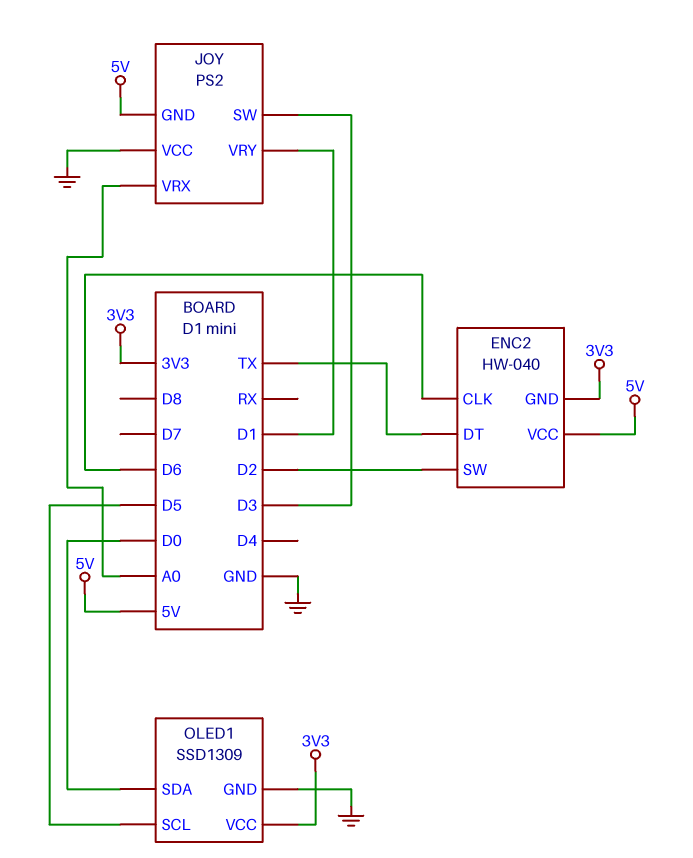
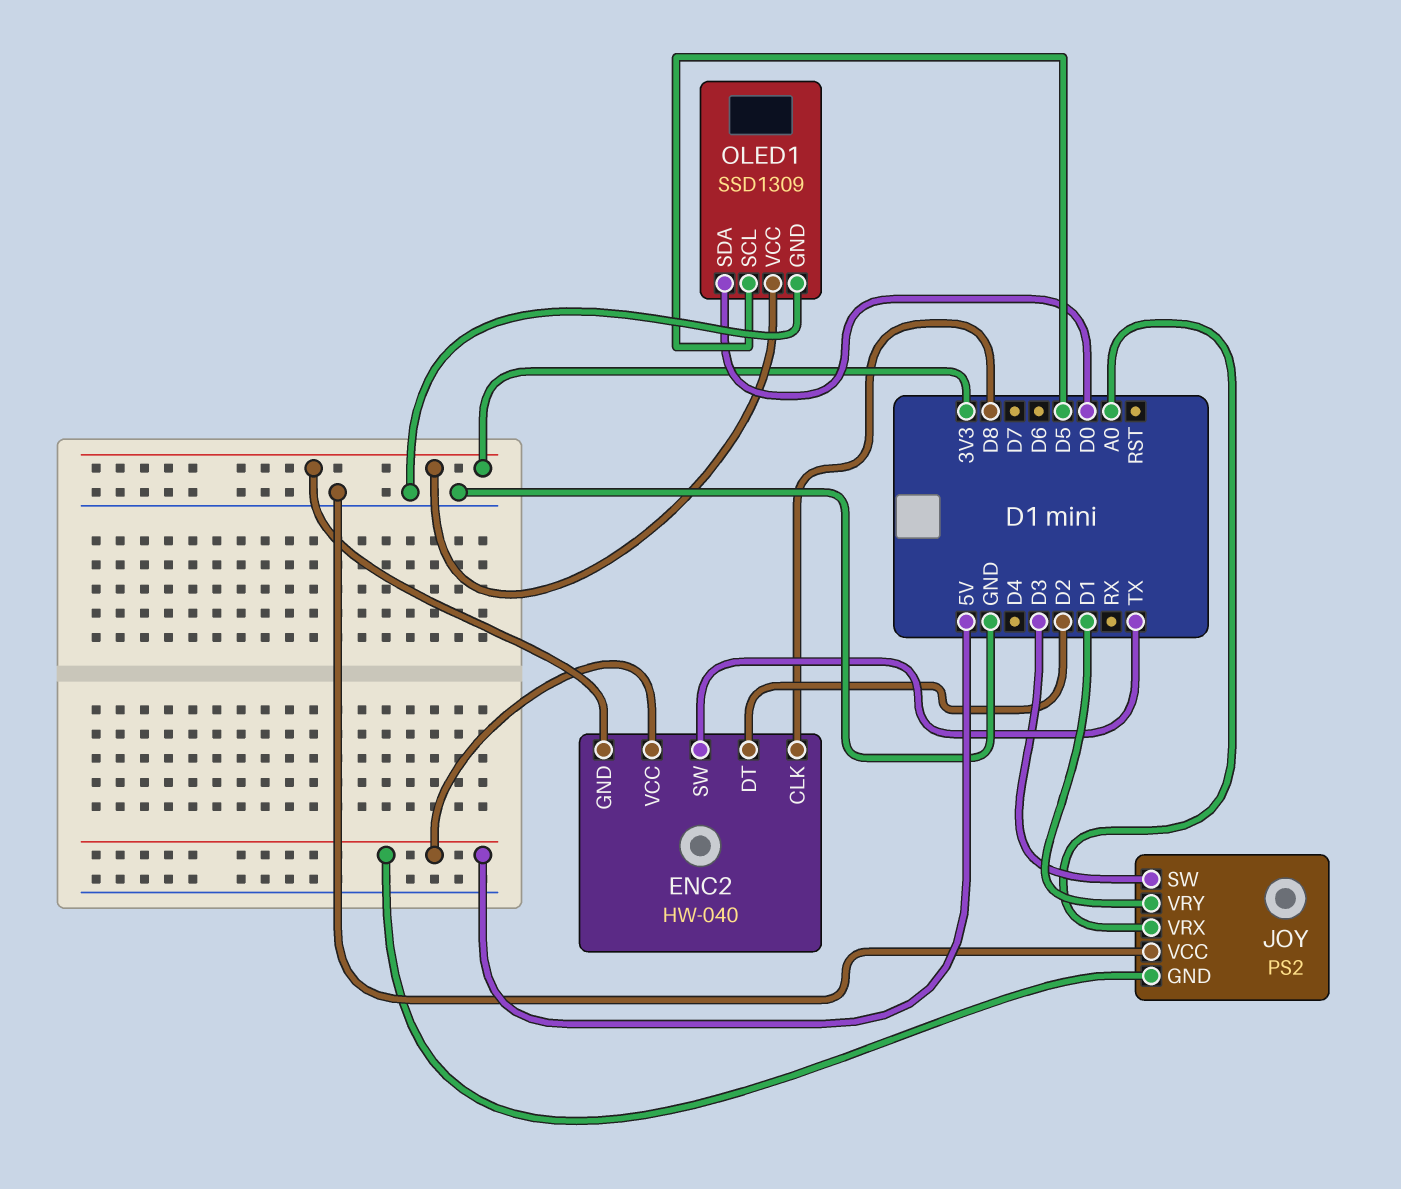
ENC2 pin CLK: D6 -> D8
ENC2 pin DT: TX -> D2
ENC2 pin SW: D2 -> TX

